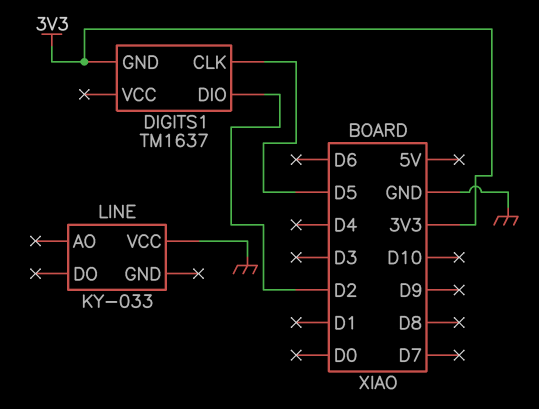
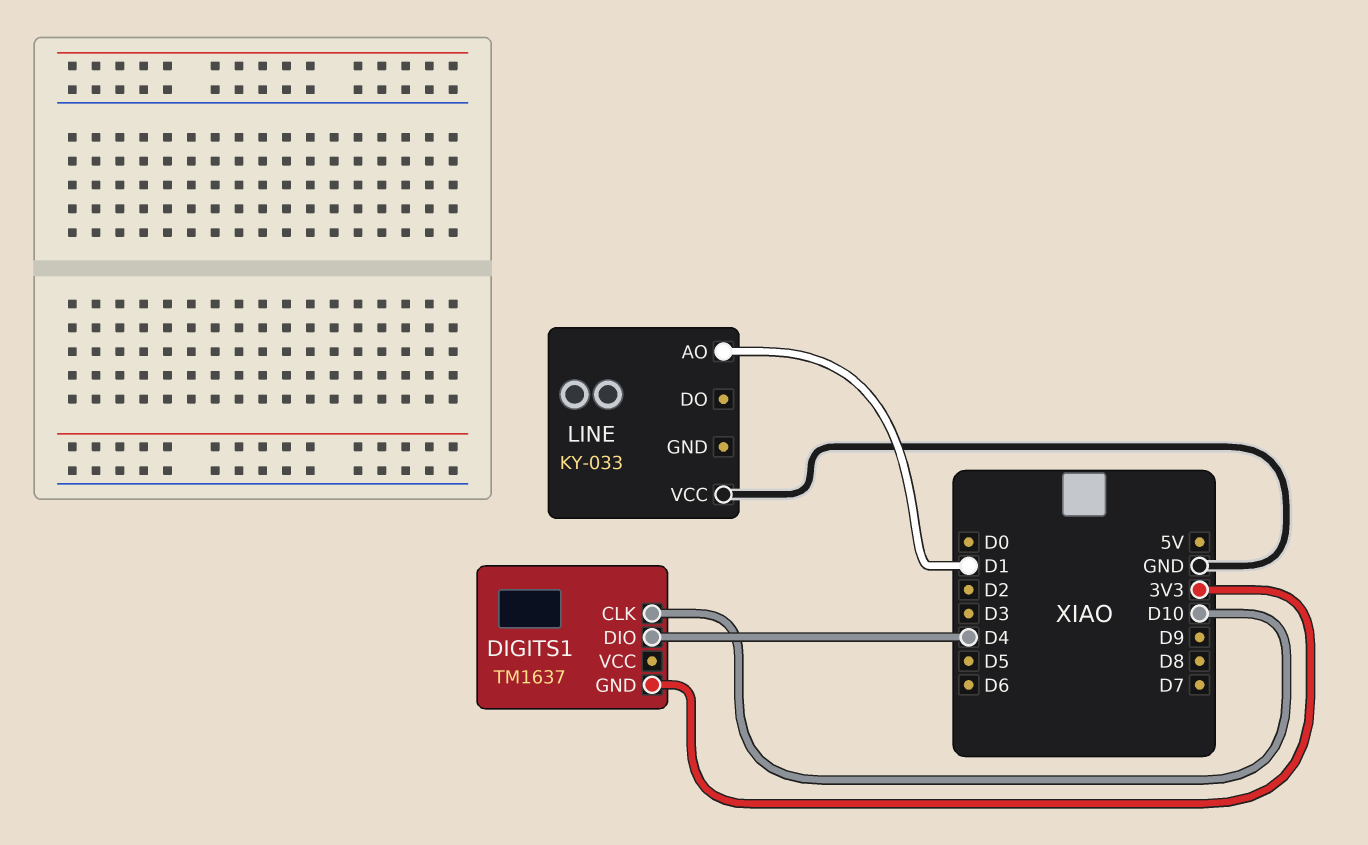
DIGITS1 pin CLK: D5 -> D10
DIGITS1 pin DIO: D2 -> D4
LINE pin AO: none -> D1

